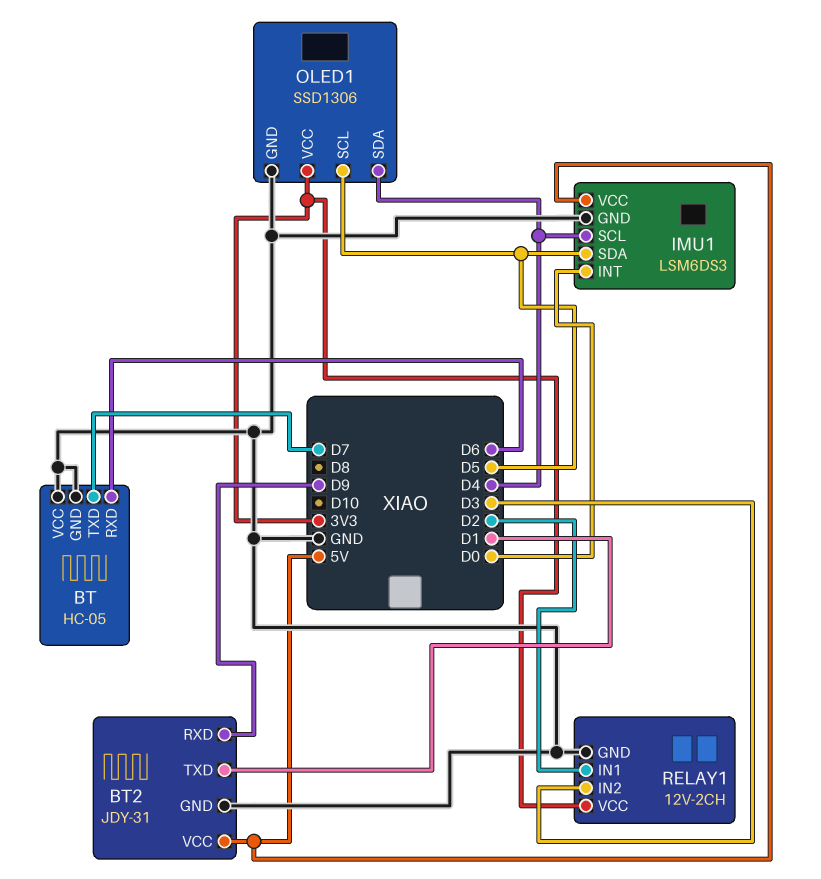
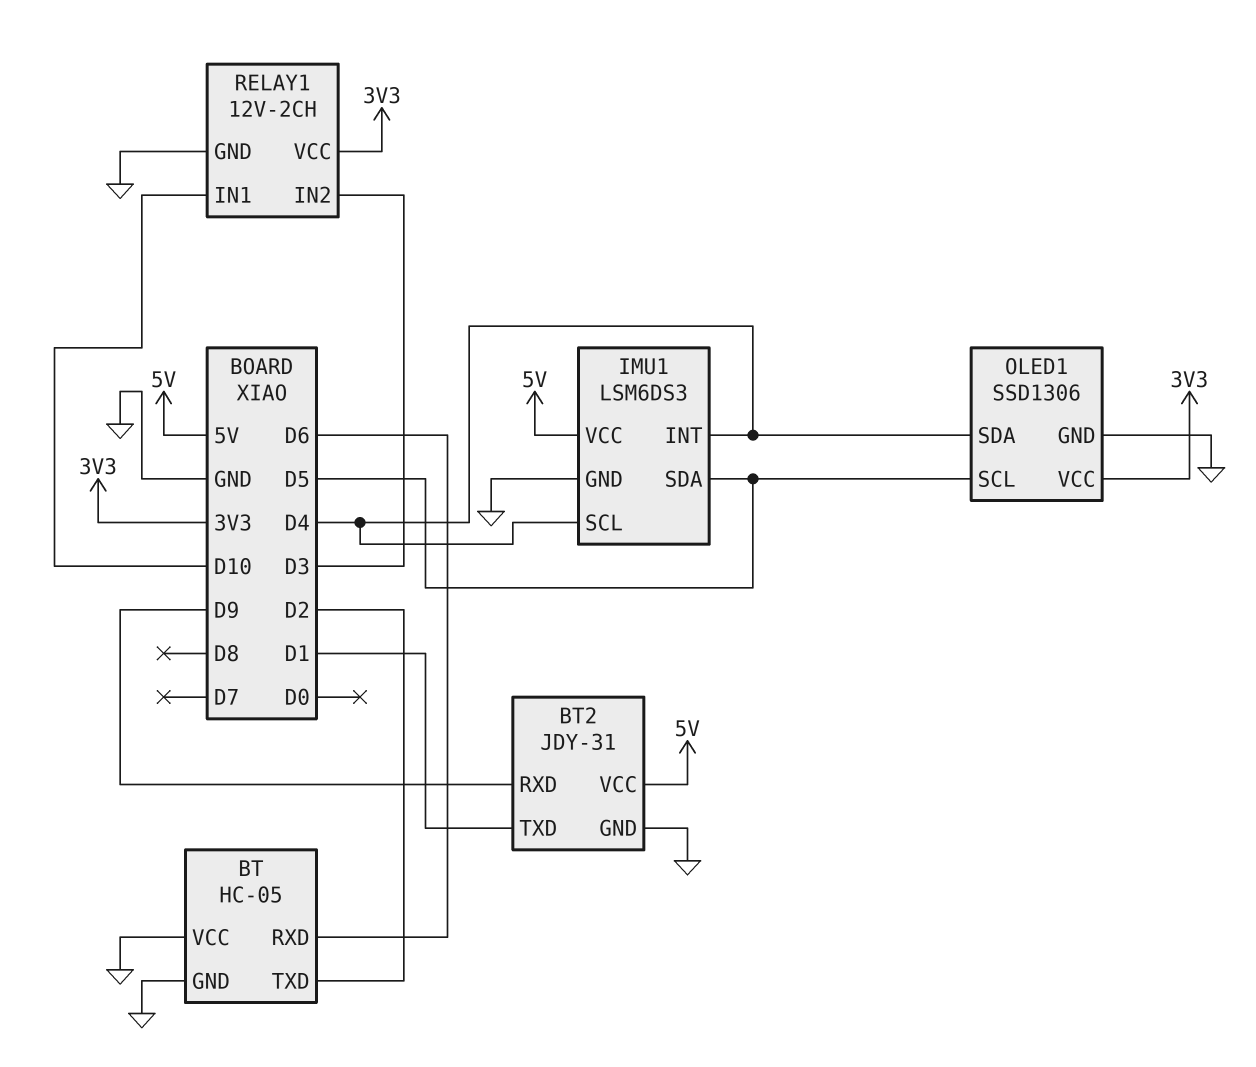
BT pin TXD: D7 -> D2
IMU1 pin INT: D0 -> D4
RELAY1 pin IN1: D2 -> D10

